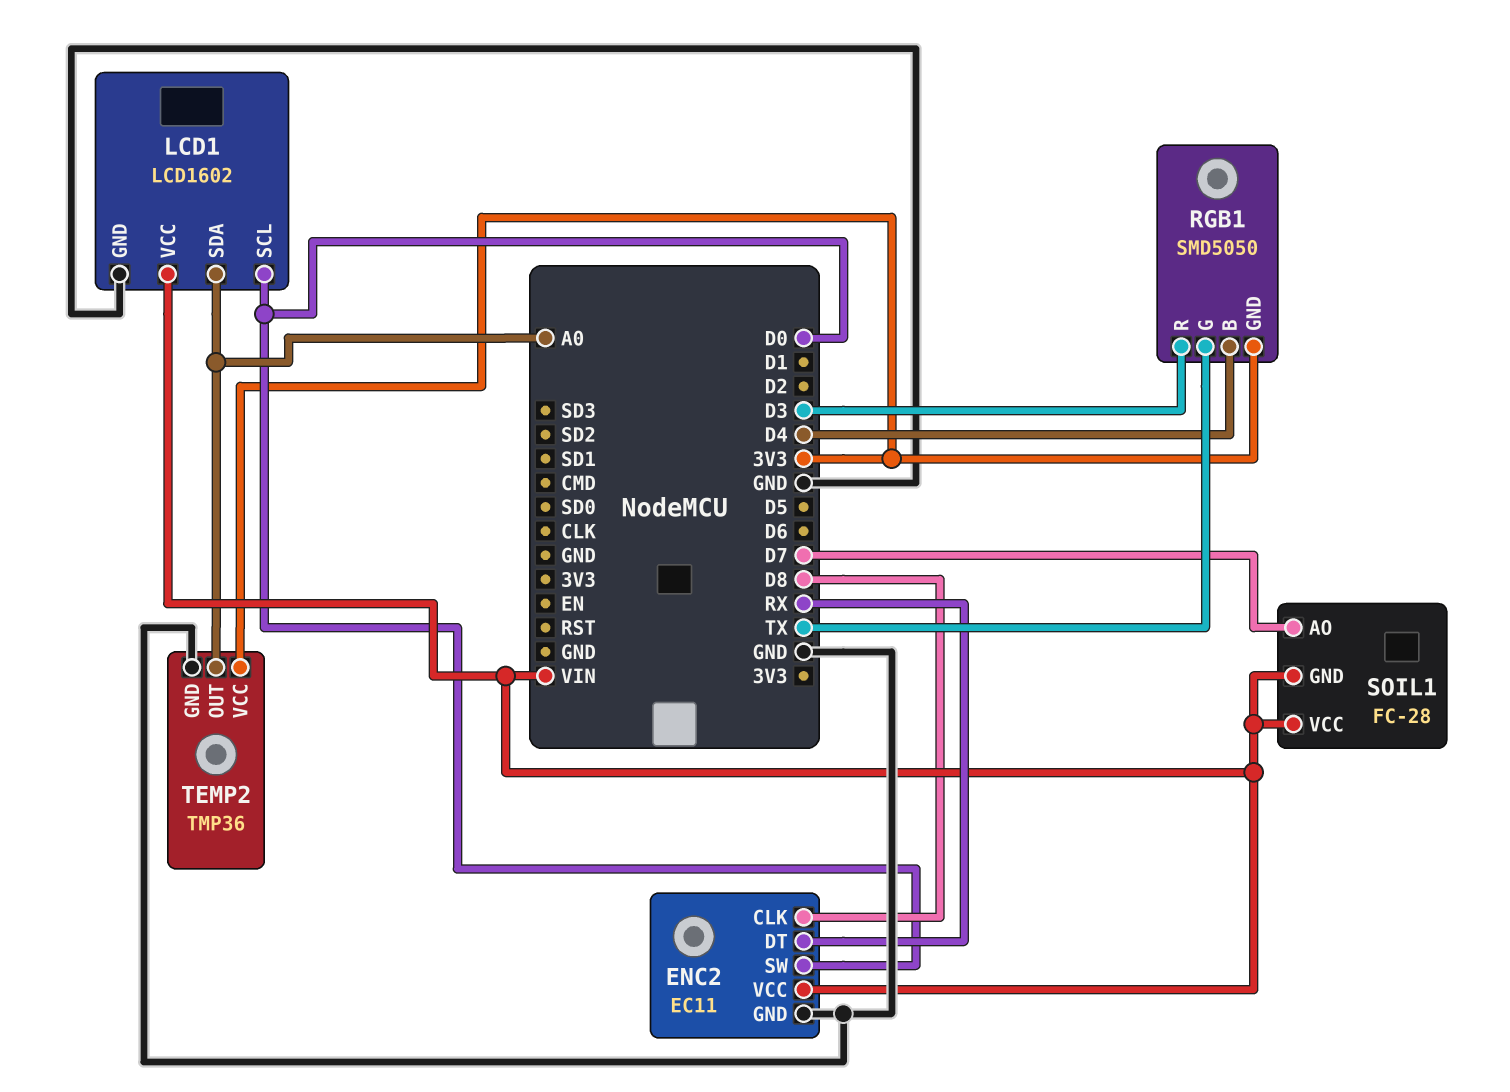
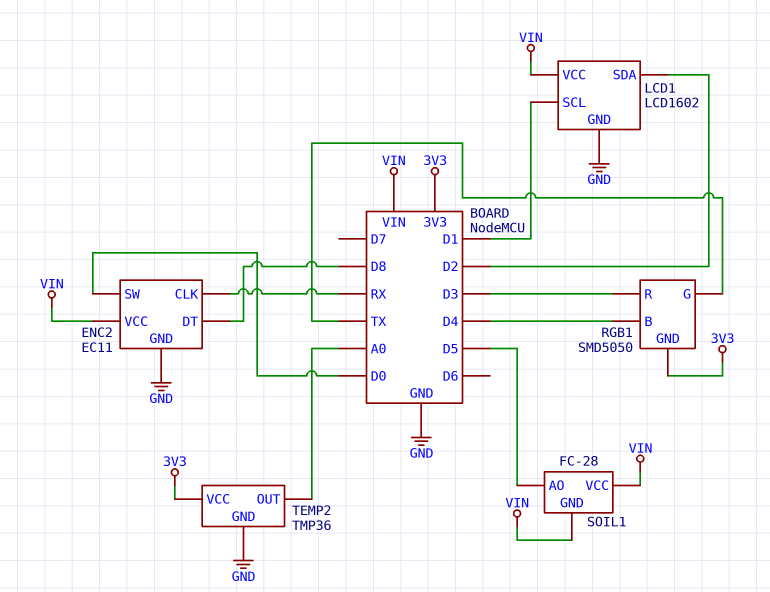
ENC2 pin CLK: D8 -> RX
ENC2 pin DT: RX -> D8
LCD1 pin SCL: D0 -> D1
LCD1 pin SDA: A0 -> D2
SOIL1 pin AO: D7 -> D5

